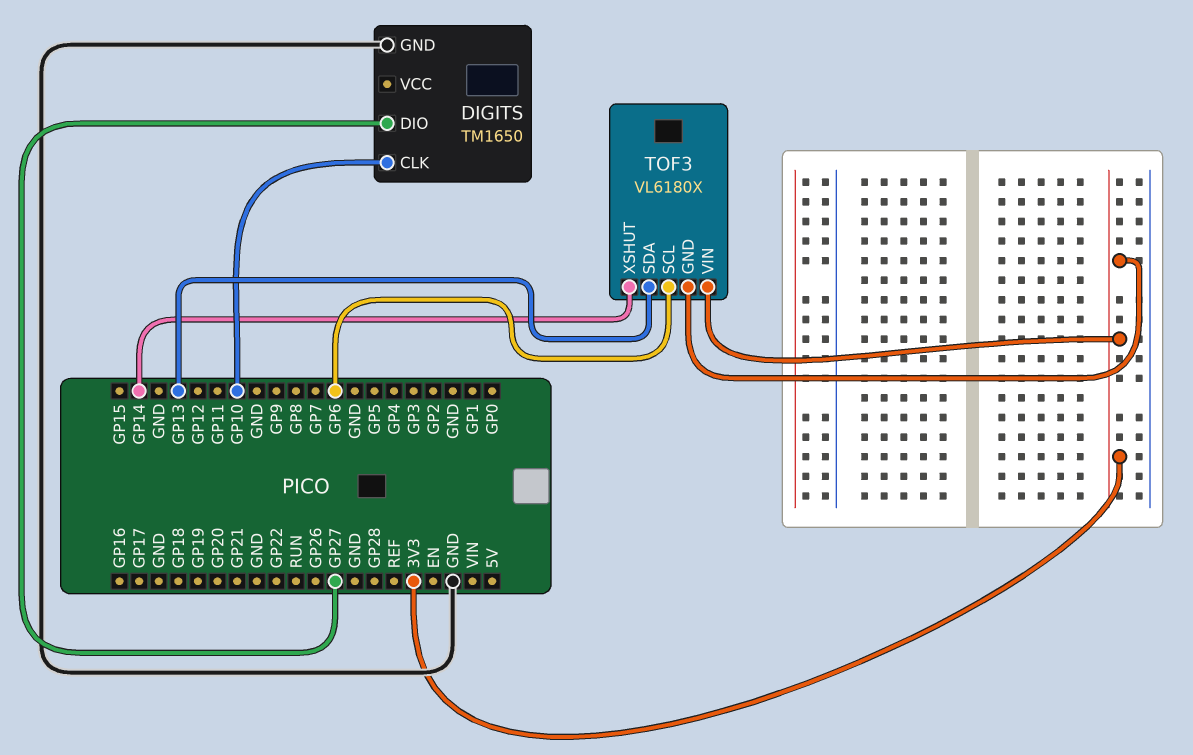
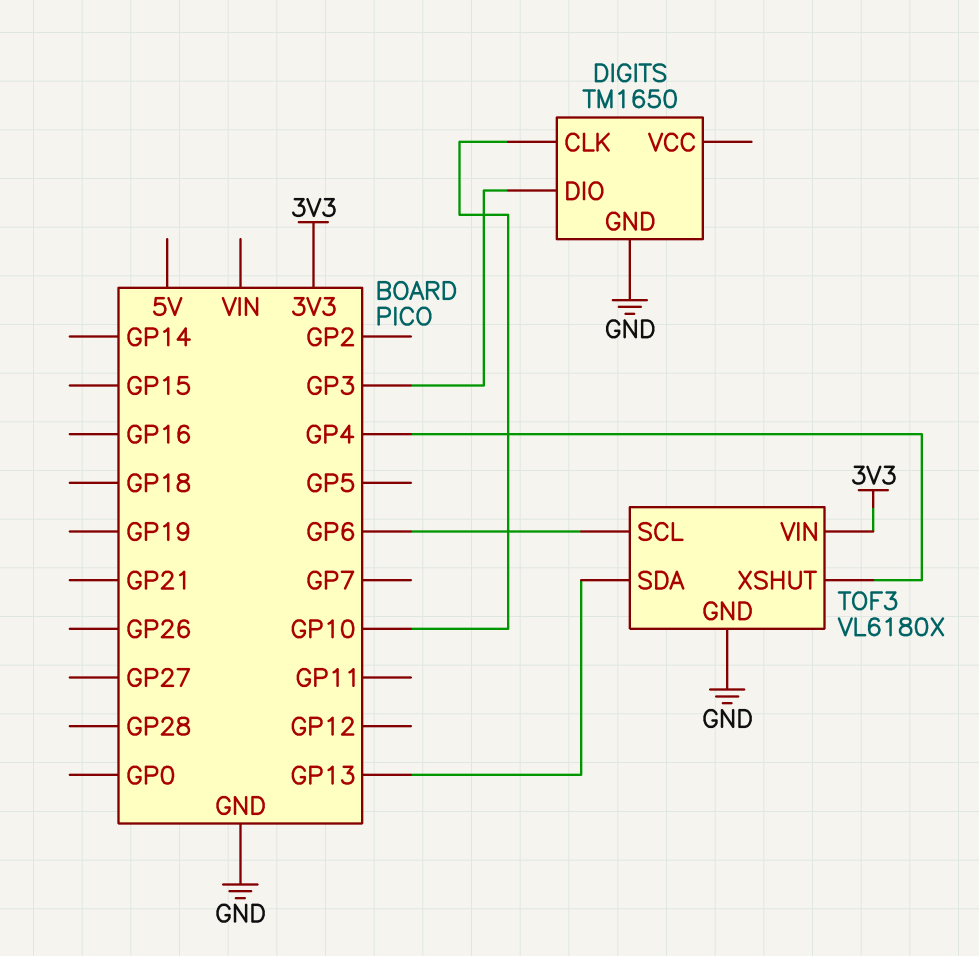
DIGITS pin DIO: GP27 -> GP3
TOF3 pin GND: 3V3 -> GND
TOF3 pin XSHUT: GP14 -> GP4

